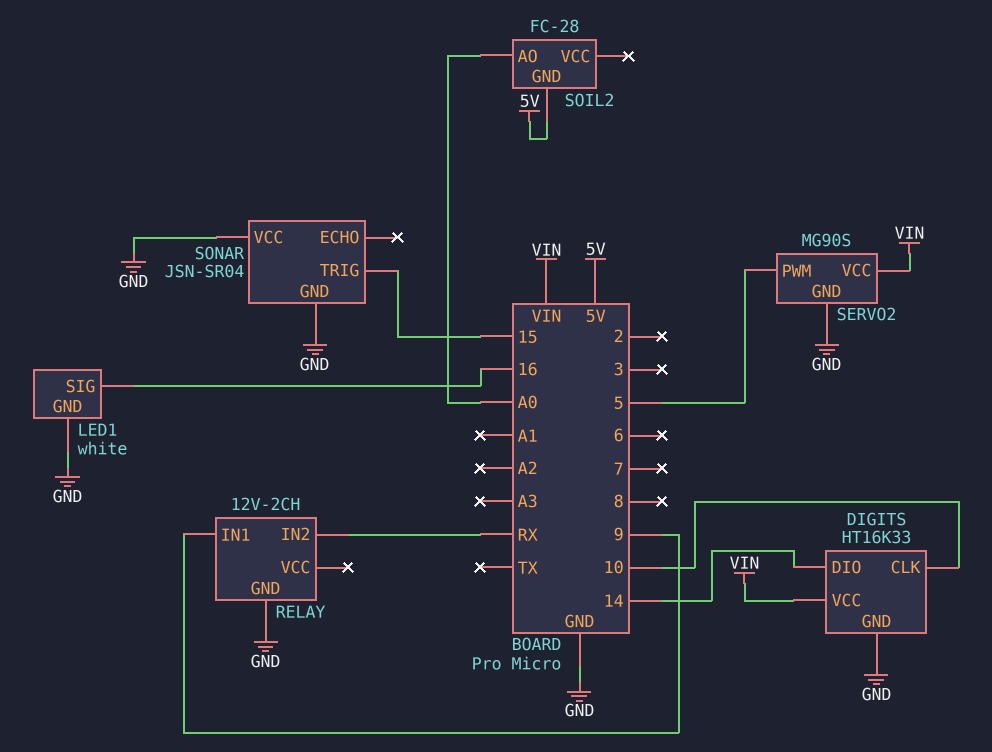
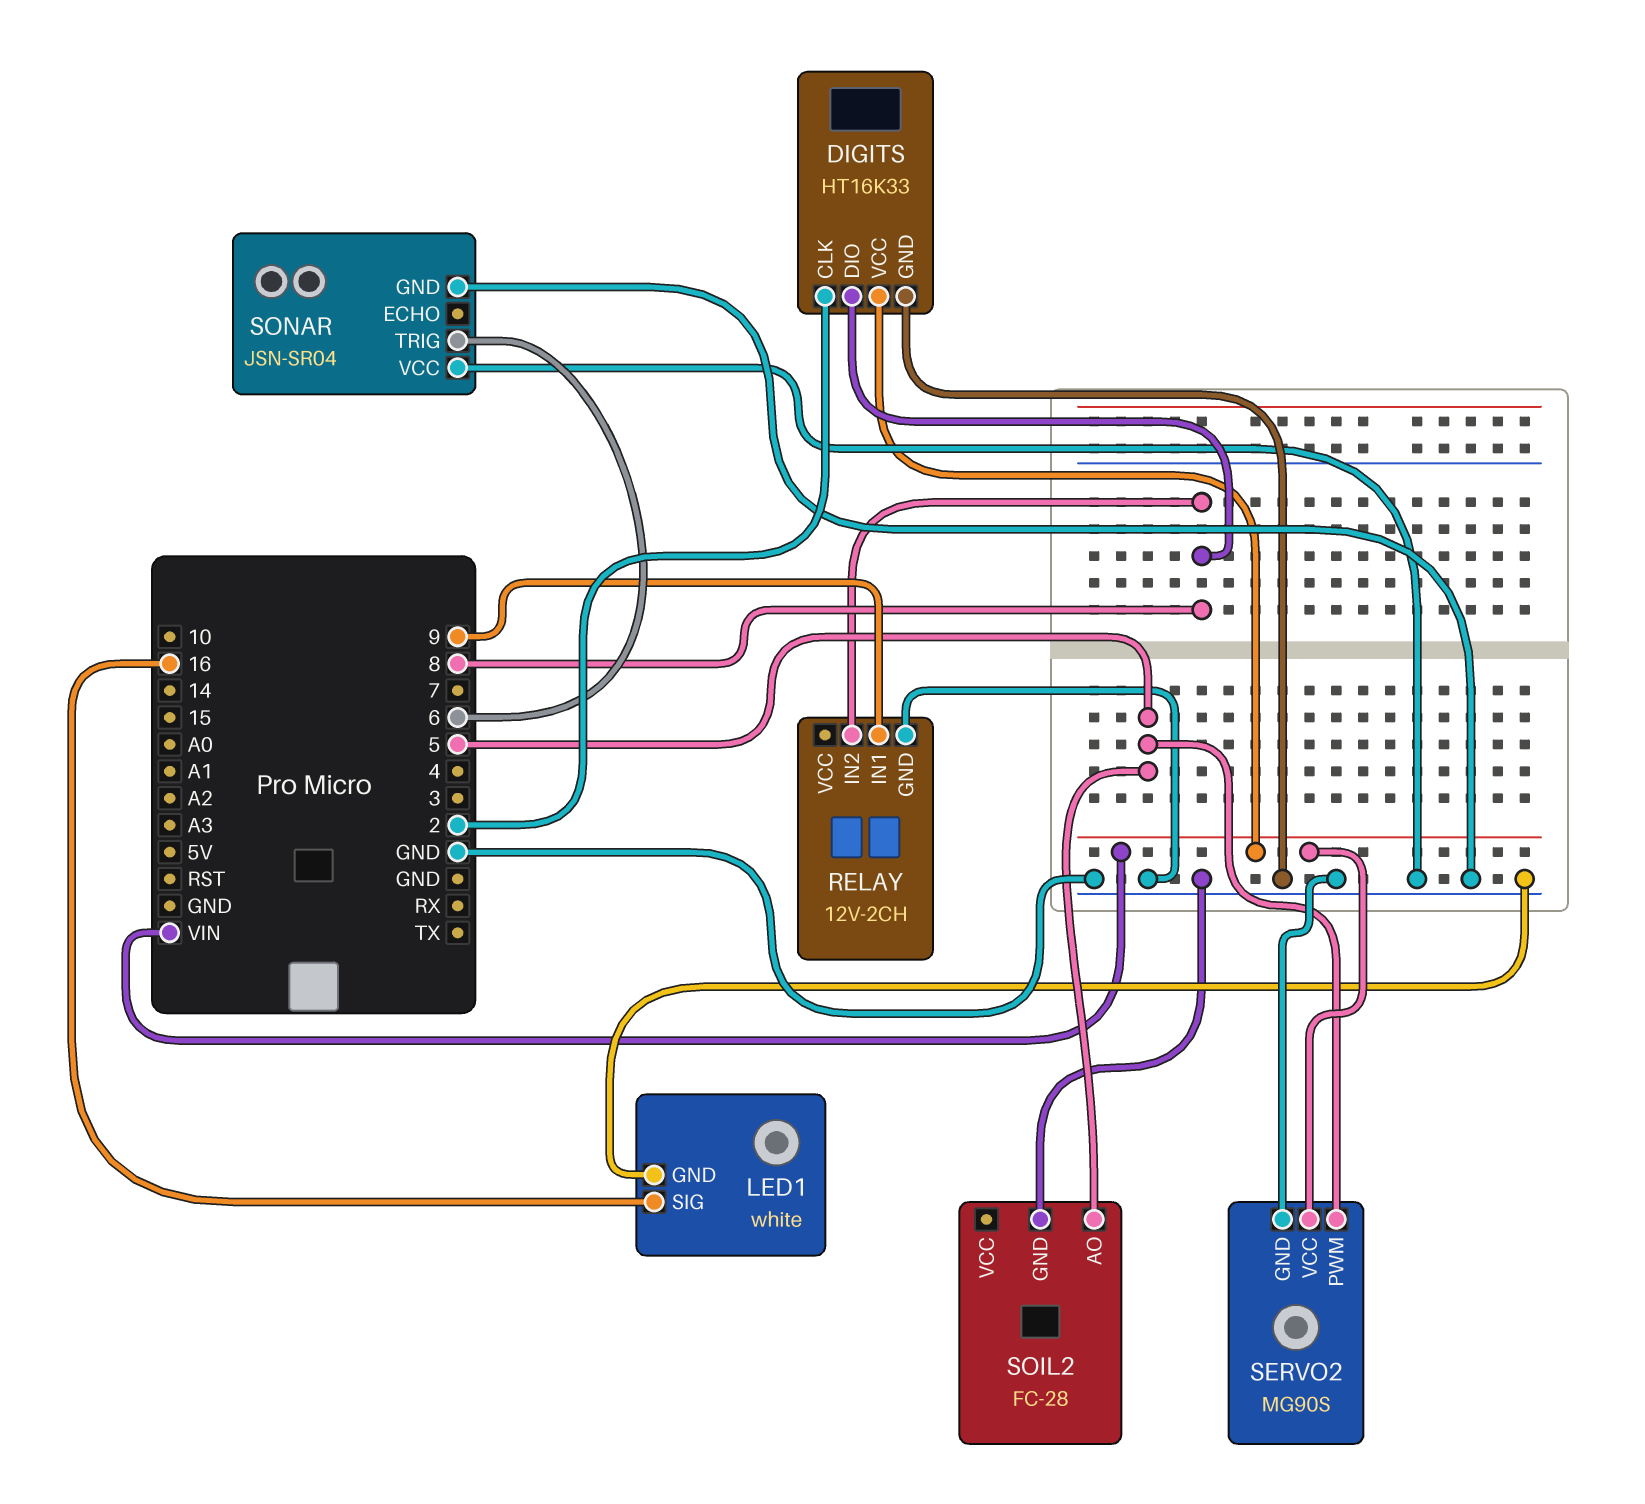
DIGITS pin CLK: 10 -> 2
DIGITS pin DIO: 14 -> 8
RELAY pin IN2: RX -> 8
SOIL2 pin AO: A0 -> 5
SOIL2 pin GND: 5V -> GND
SONAR pin TRIG: 15 -> 6

